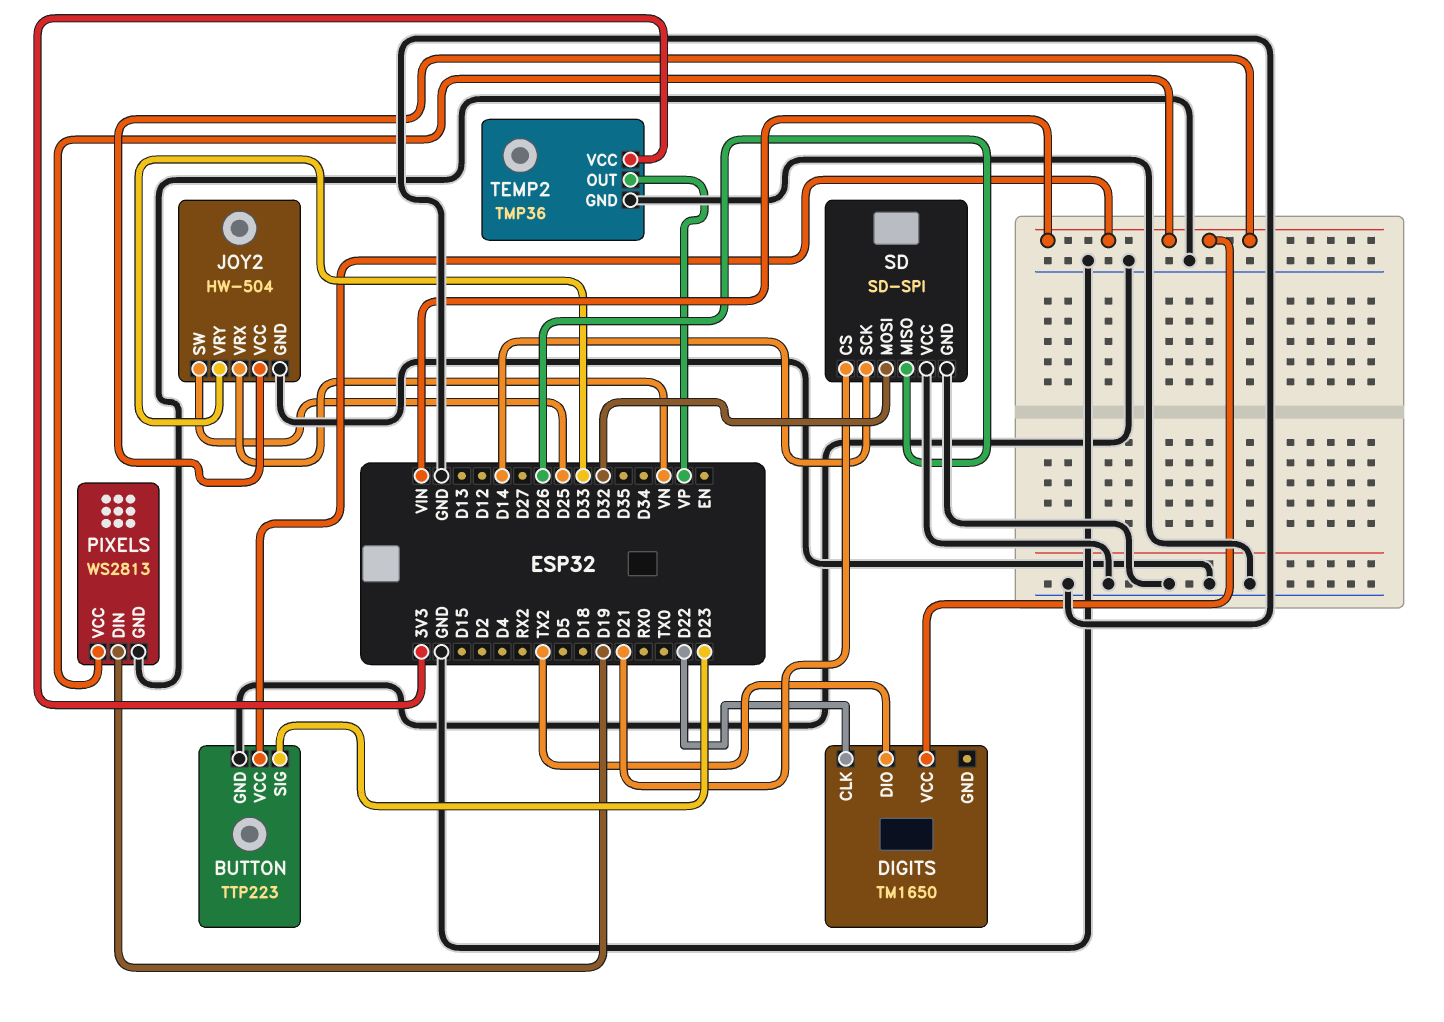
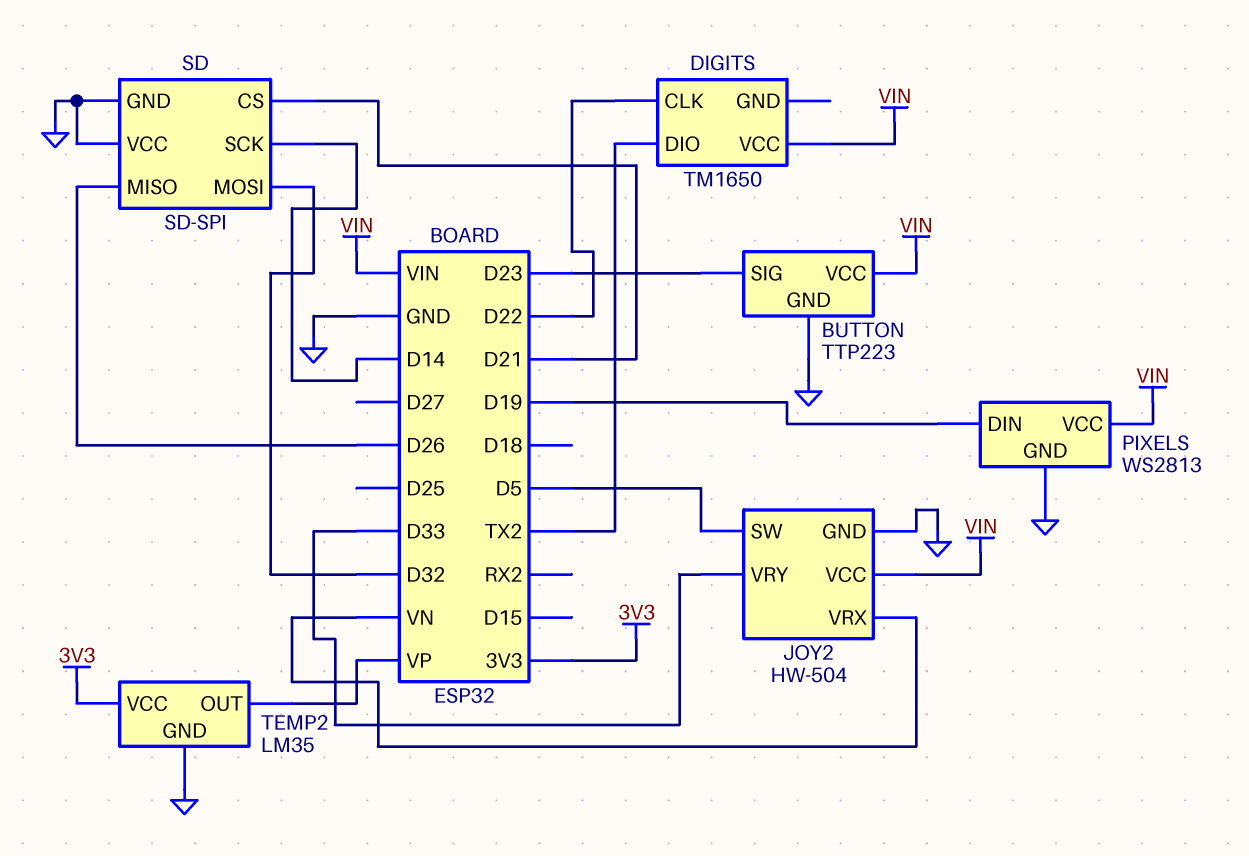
JOY2 pin SW: D25 -> D5
TEMP2: TMP36 -> LM35

